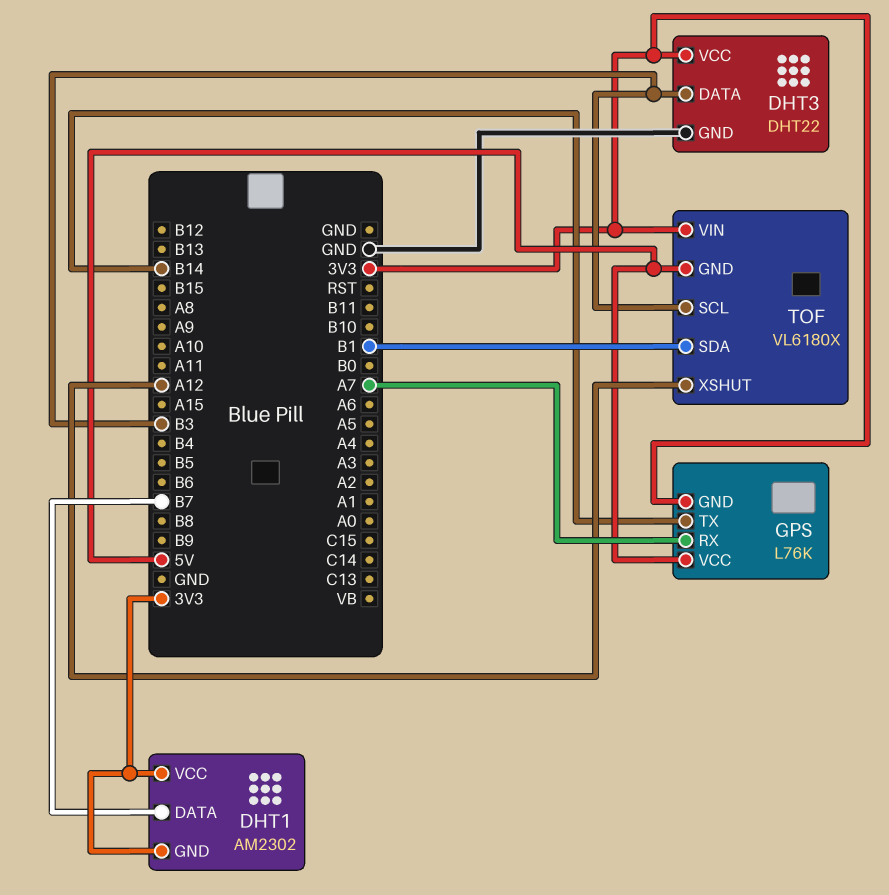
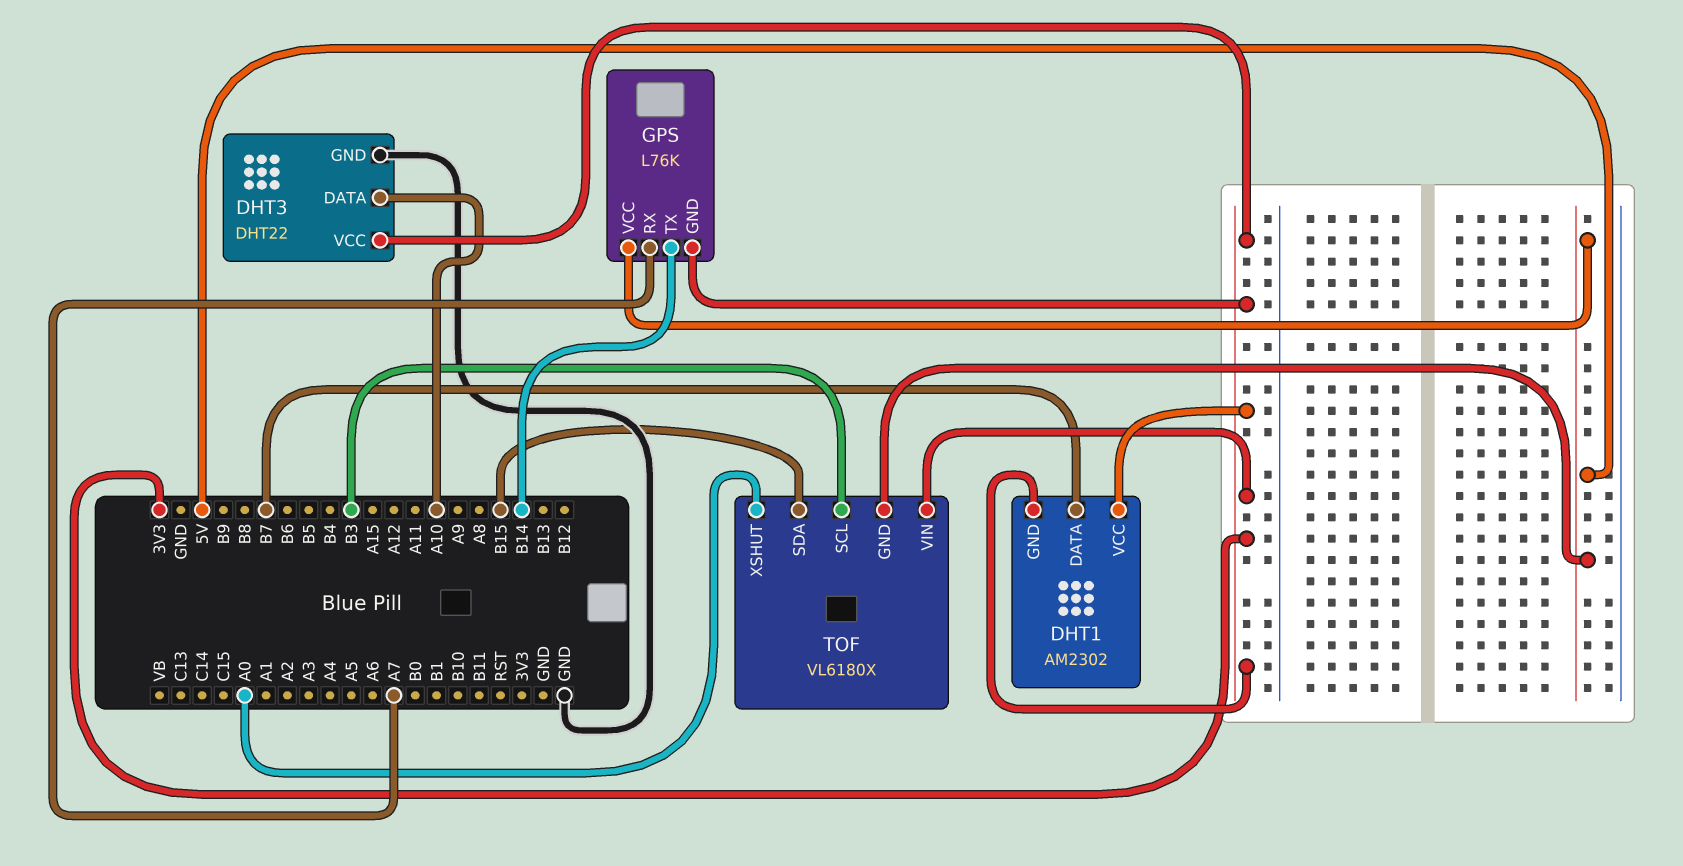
DHT3 pin DATA: B3 -> A10
TOF pin SDA: B1 -> B15
TOF pin XSHUT: A12 -> A0

